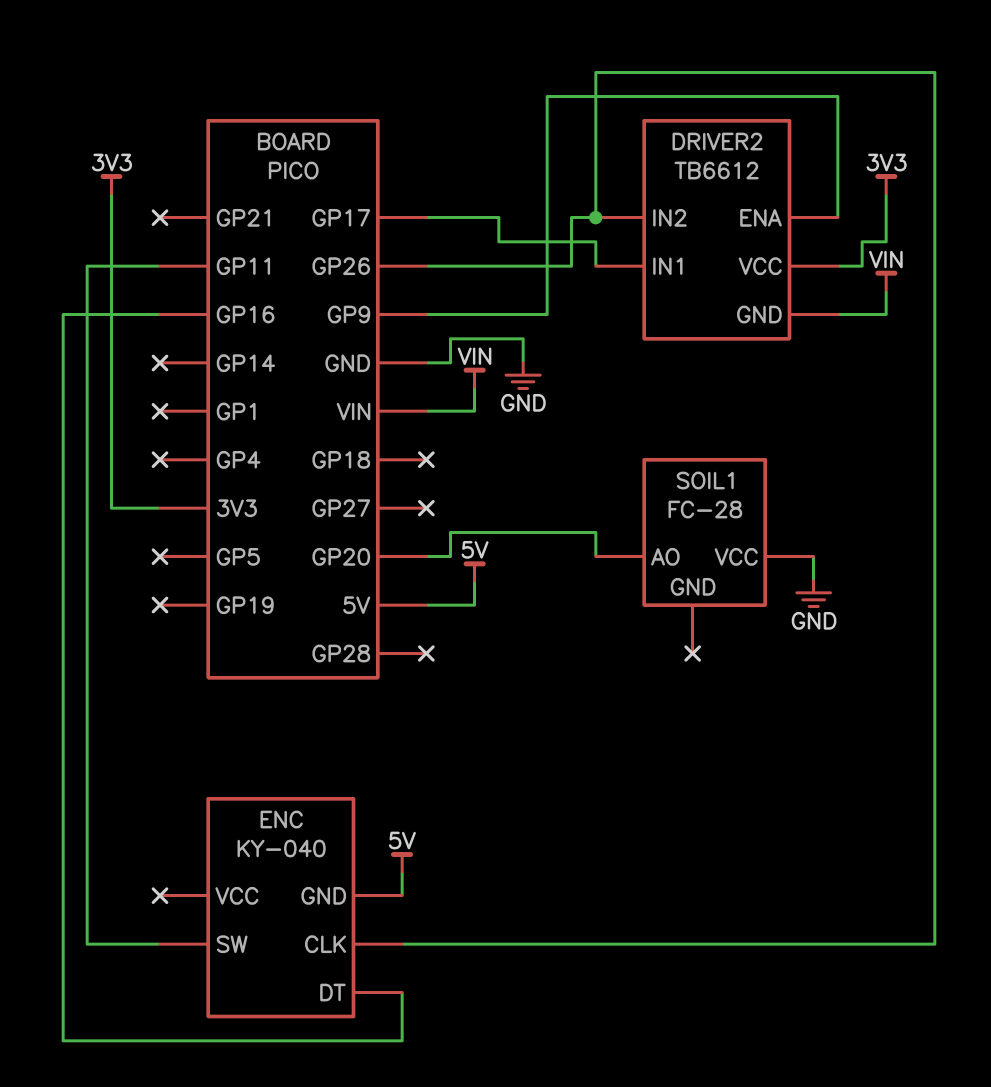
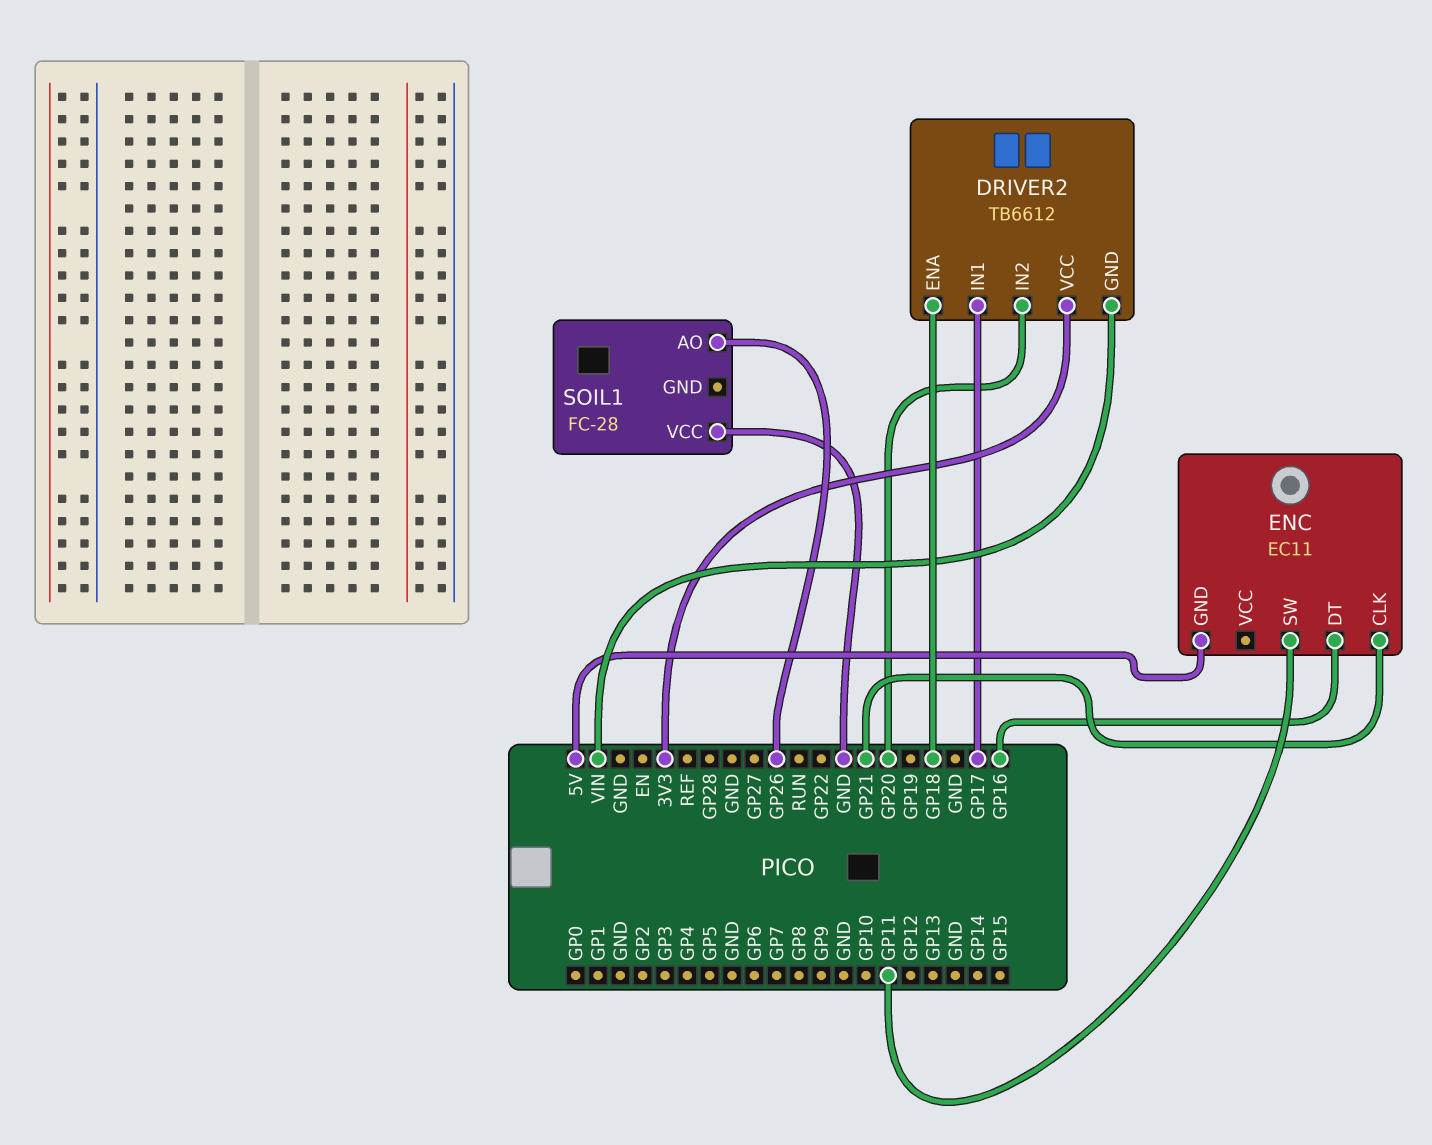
DRIVER2 pin ENA: GP9 -> GP18
DRIVER2 pin IN2: GP26 -> GP20
ENC: KY-040 -> EC11
ENC pin CLK: GP26 -> GP21
SOIL1 pin AO: GP20 -> GP26

